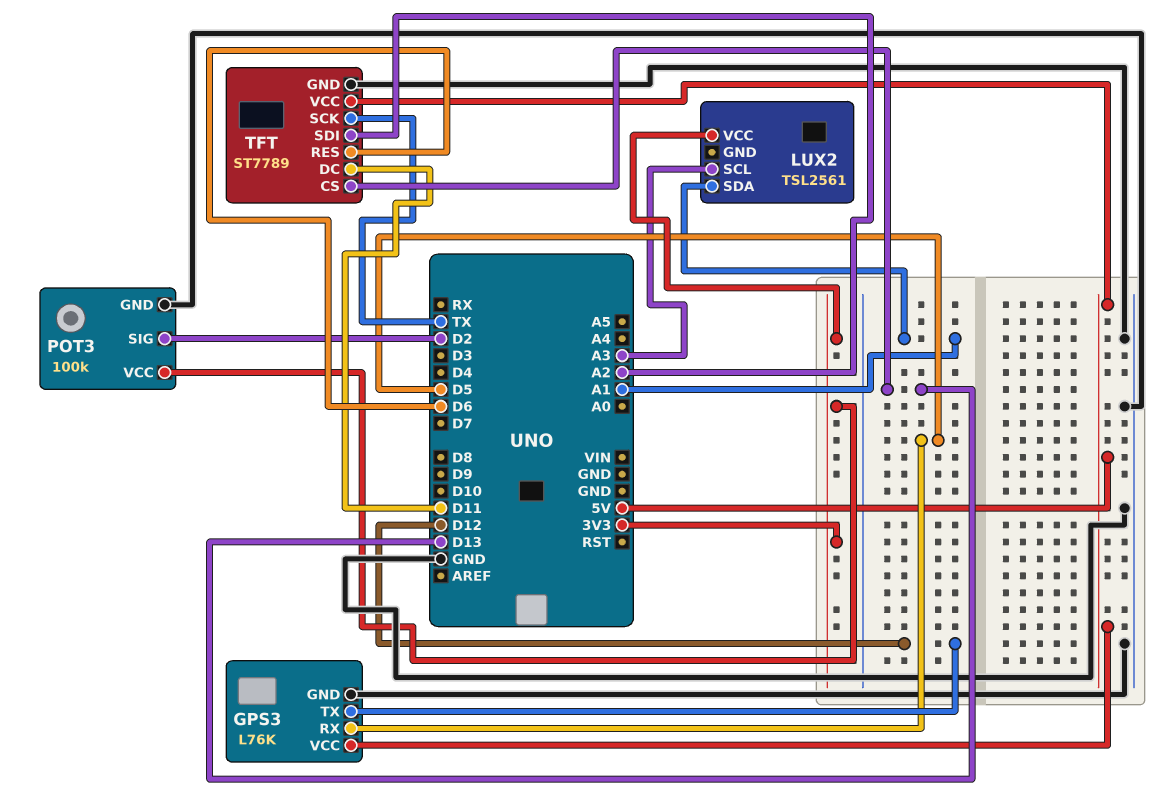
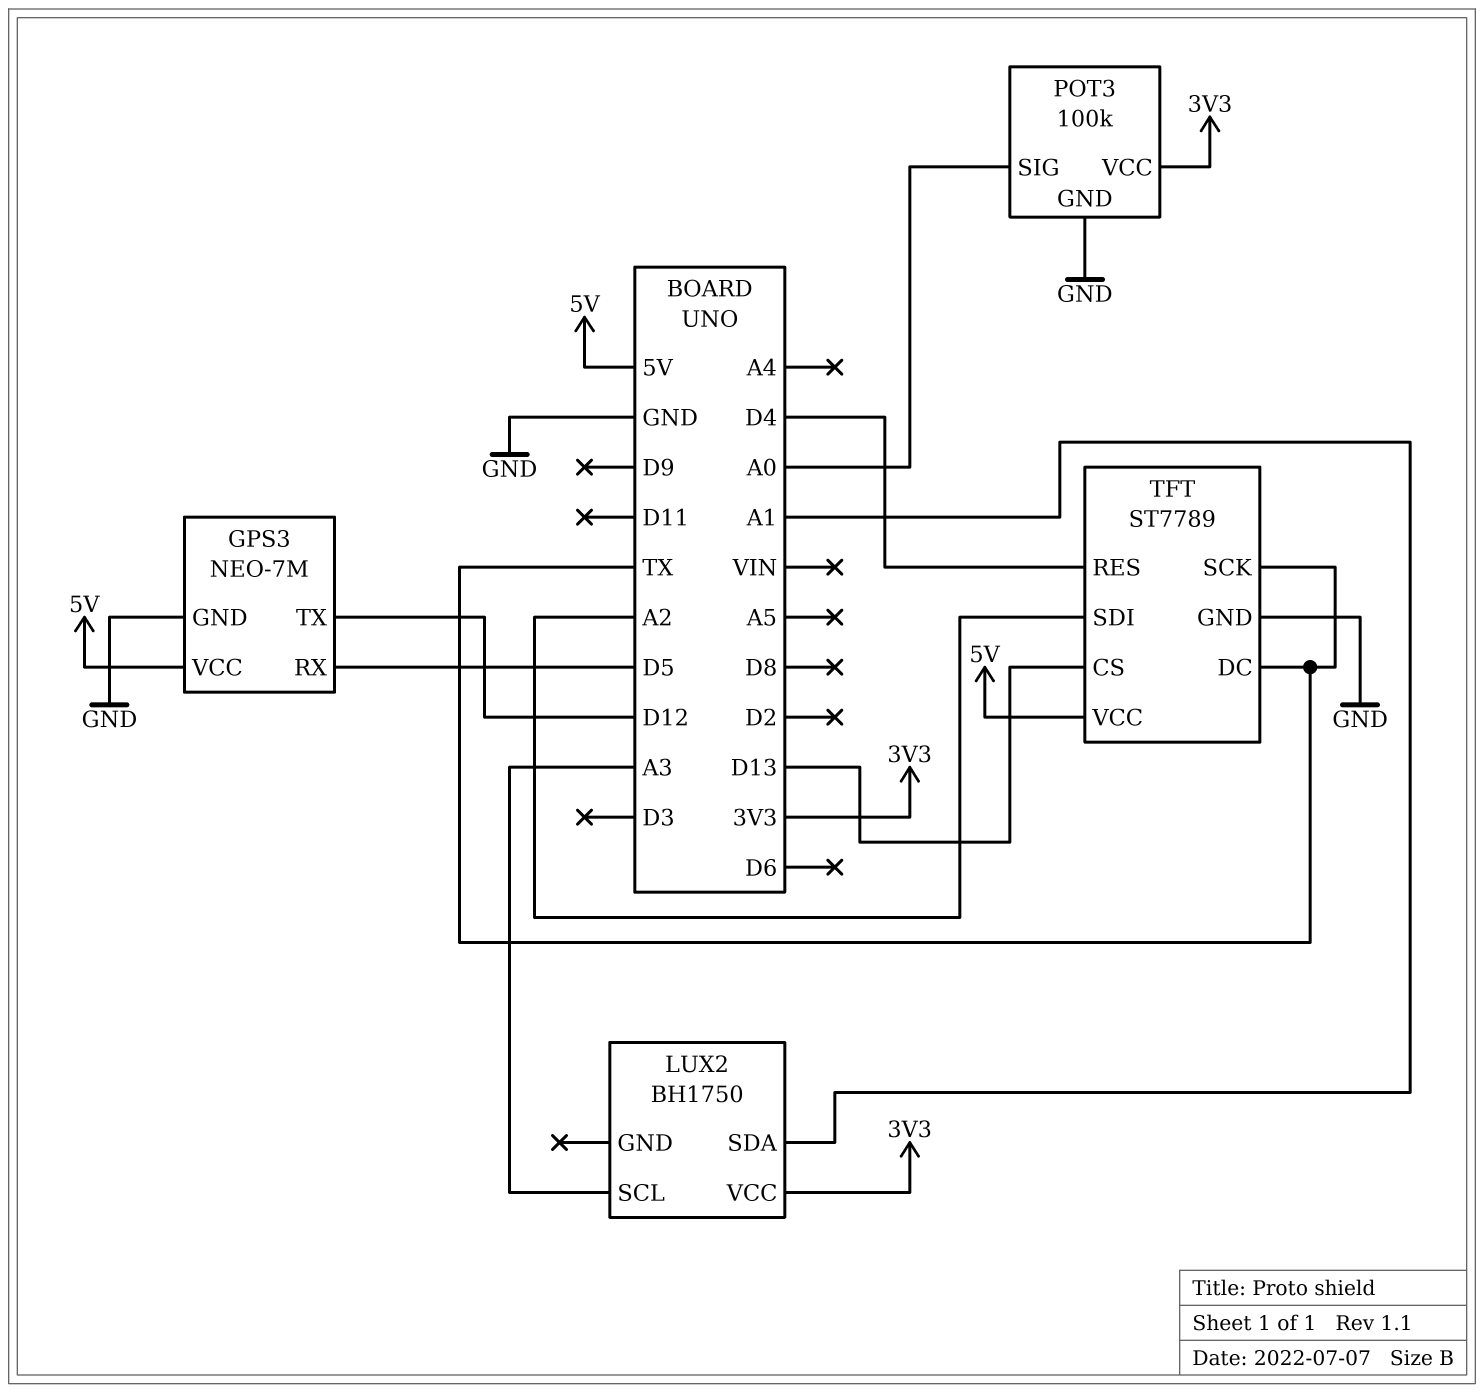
GPS3: L76K -> NEO-7M
LUX2: TSL2561 -> BH1750
POT3 pin SIG: D2 -> A0
TFT pin DC: D11 -> TX
TFT pin RES: D6 -> D4

